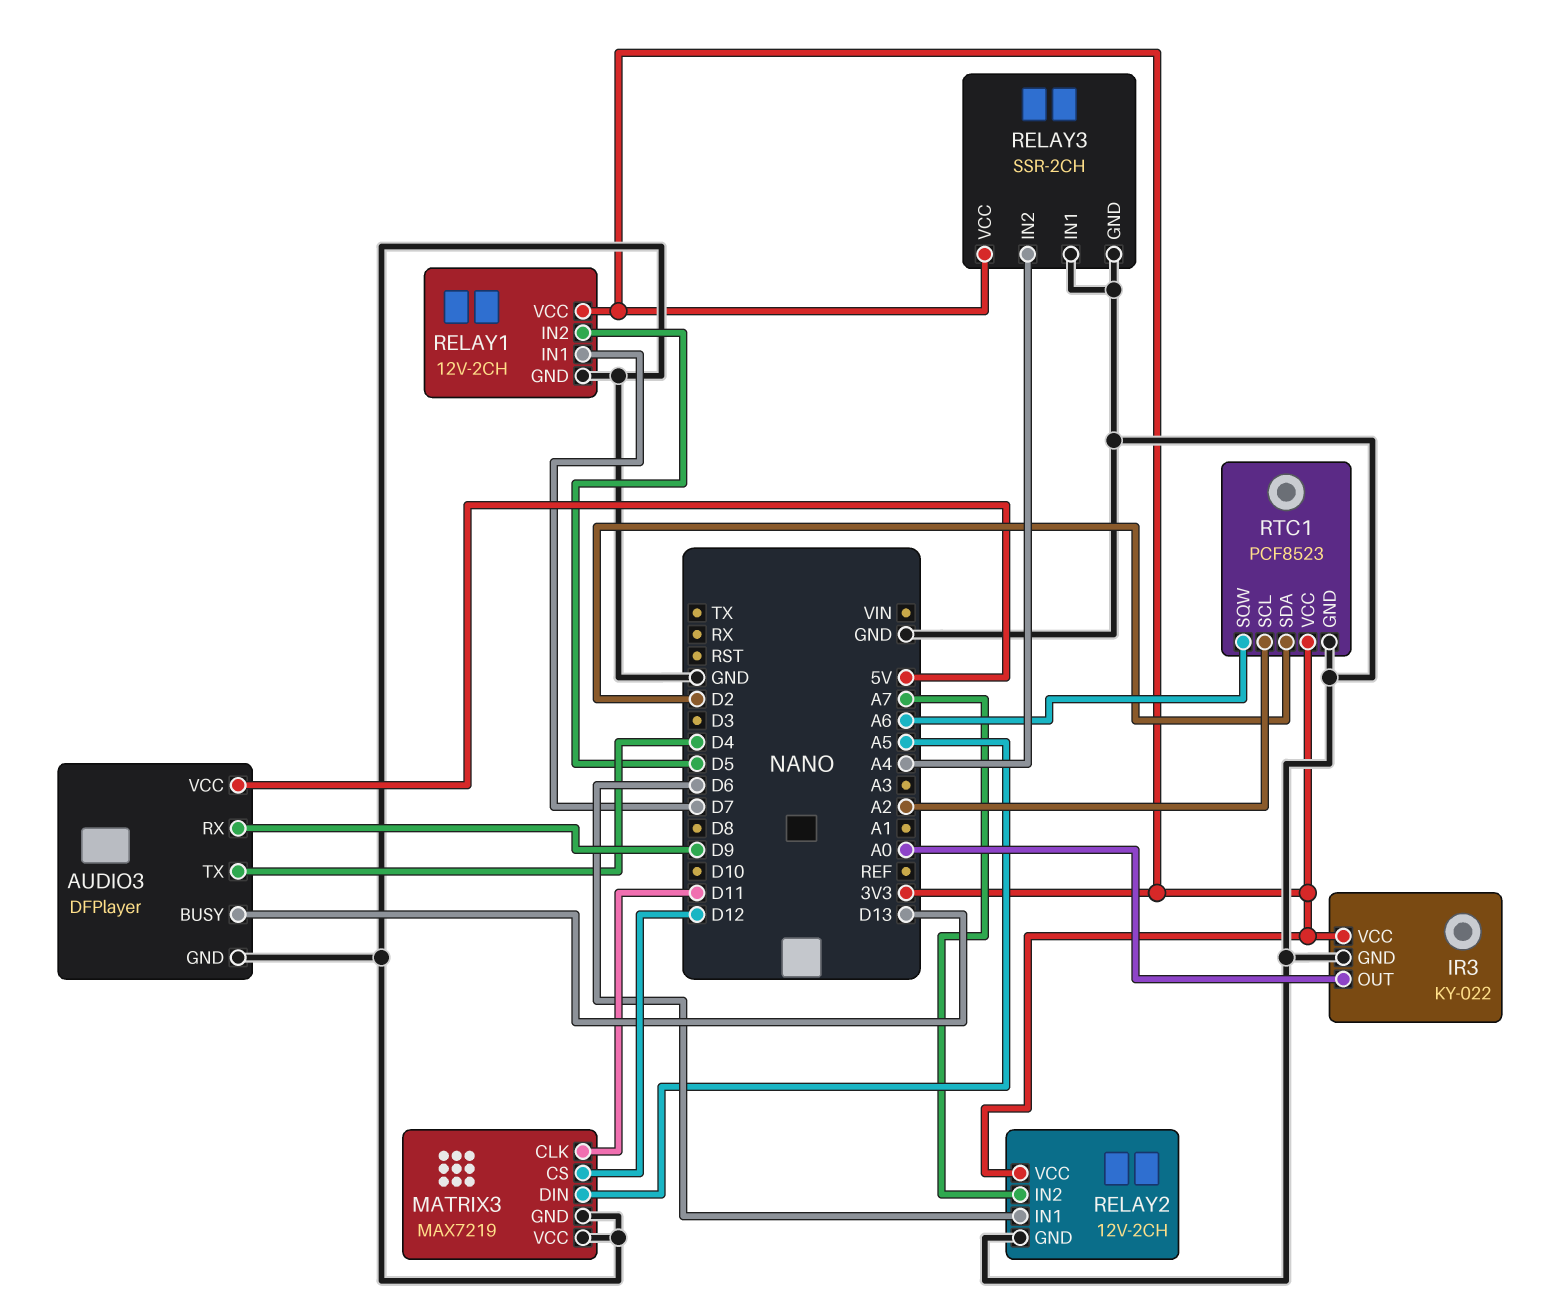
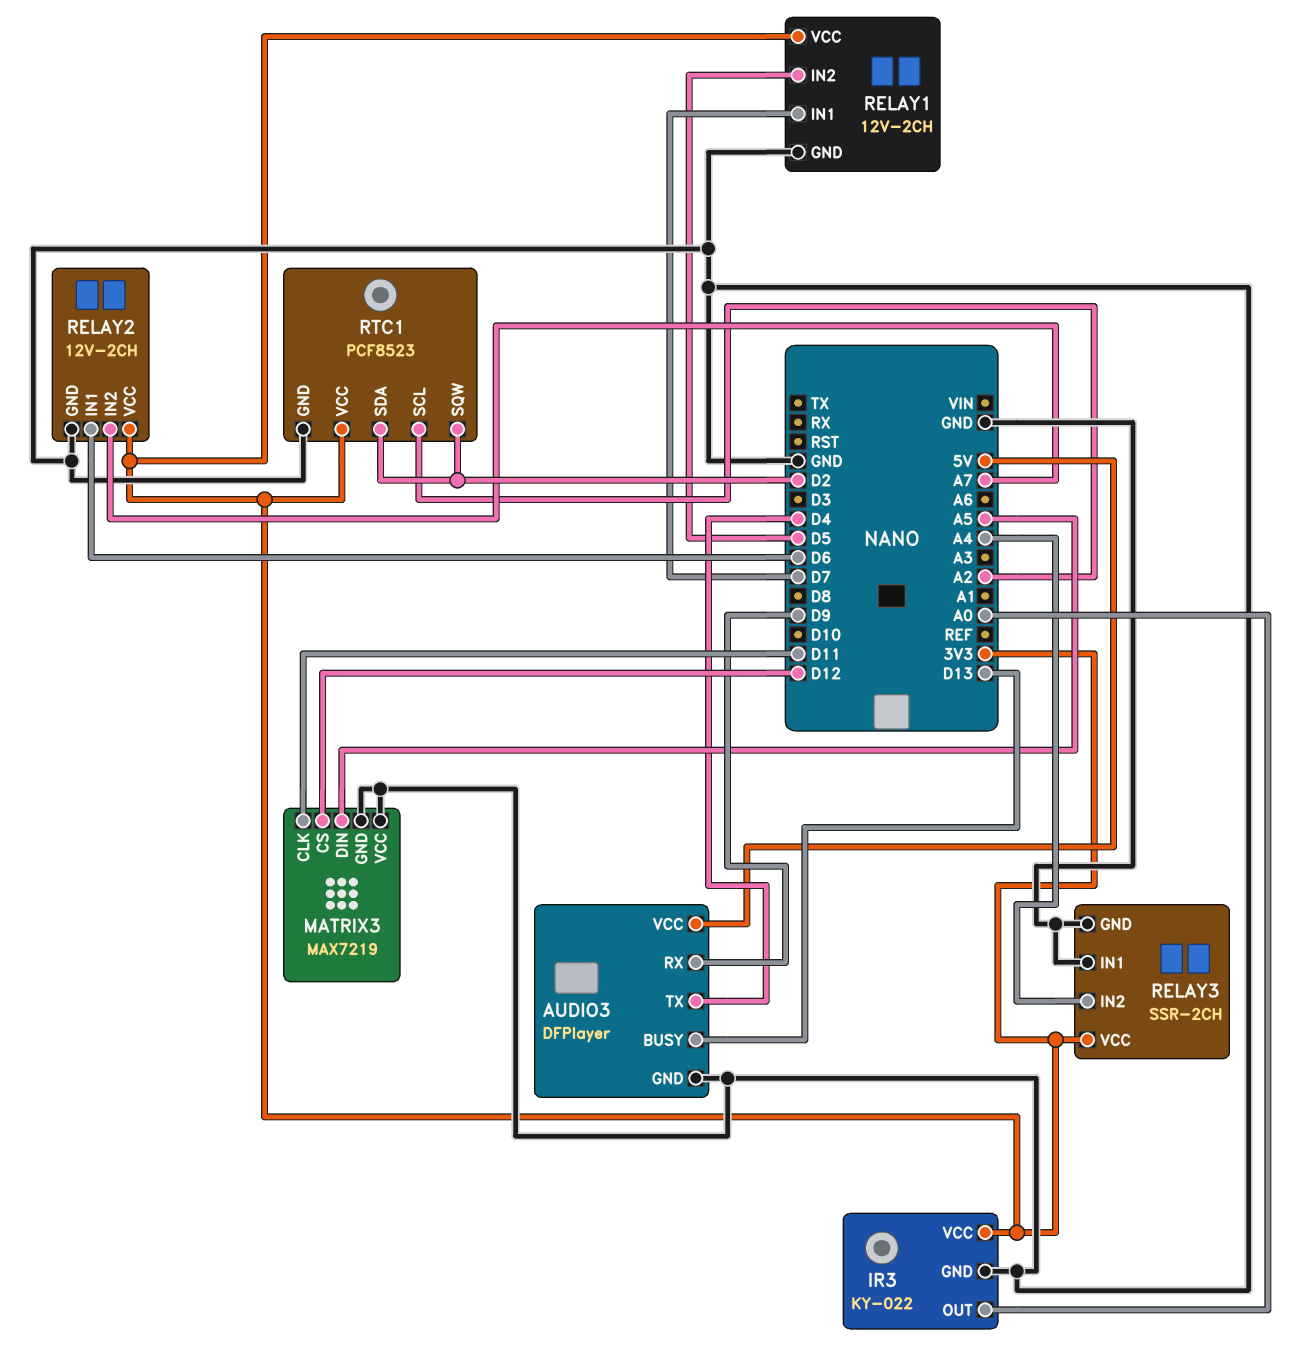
RTC1 pin SQW: A6 -> D2

